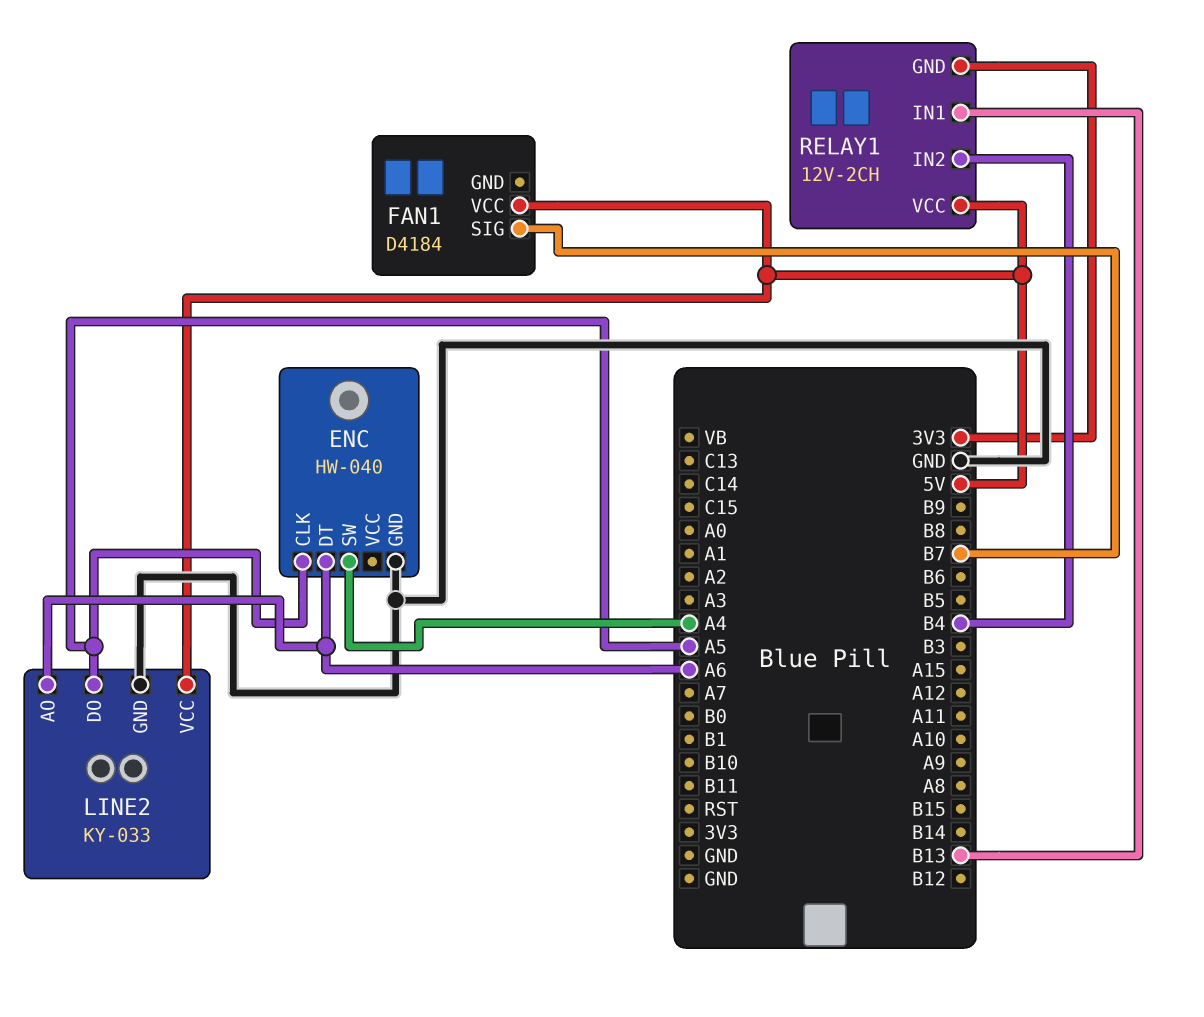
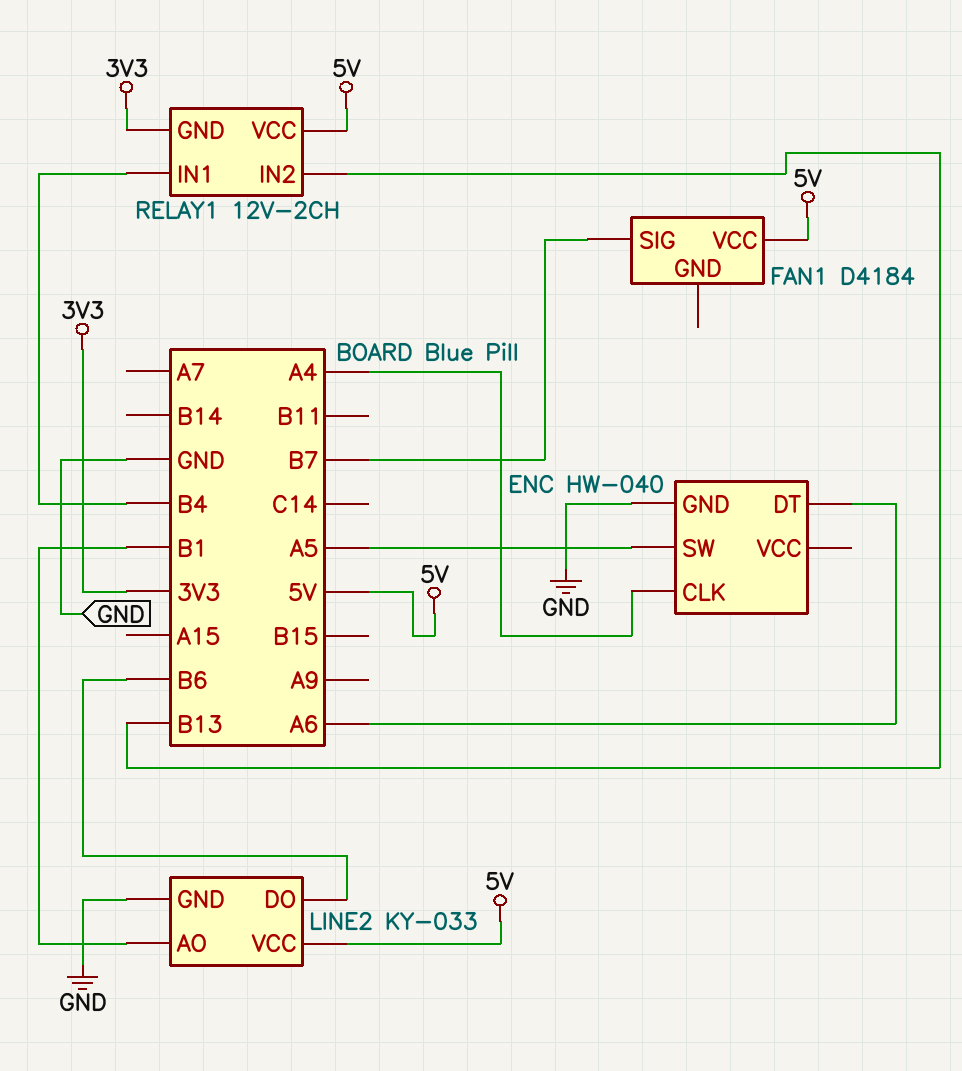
ENC pin CLK: A5 -> A4
ENC pin SW: A4 -> A5
LINE2 pin AO: A6 -> B1
LINE2 pin DO: A5 -> B6
RELAY1 pin IN1: B13 -> B4
RELAY1 pin IN2: B4 -> B13

